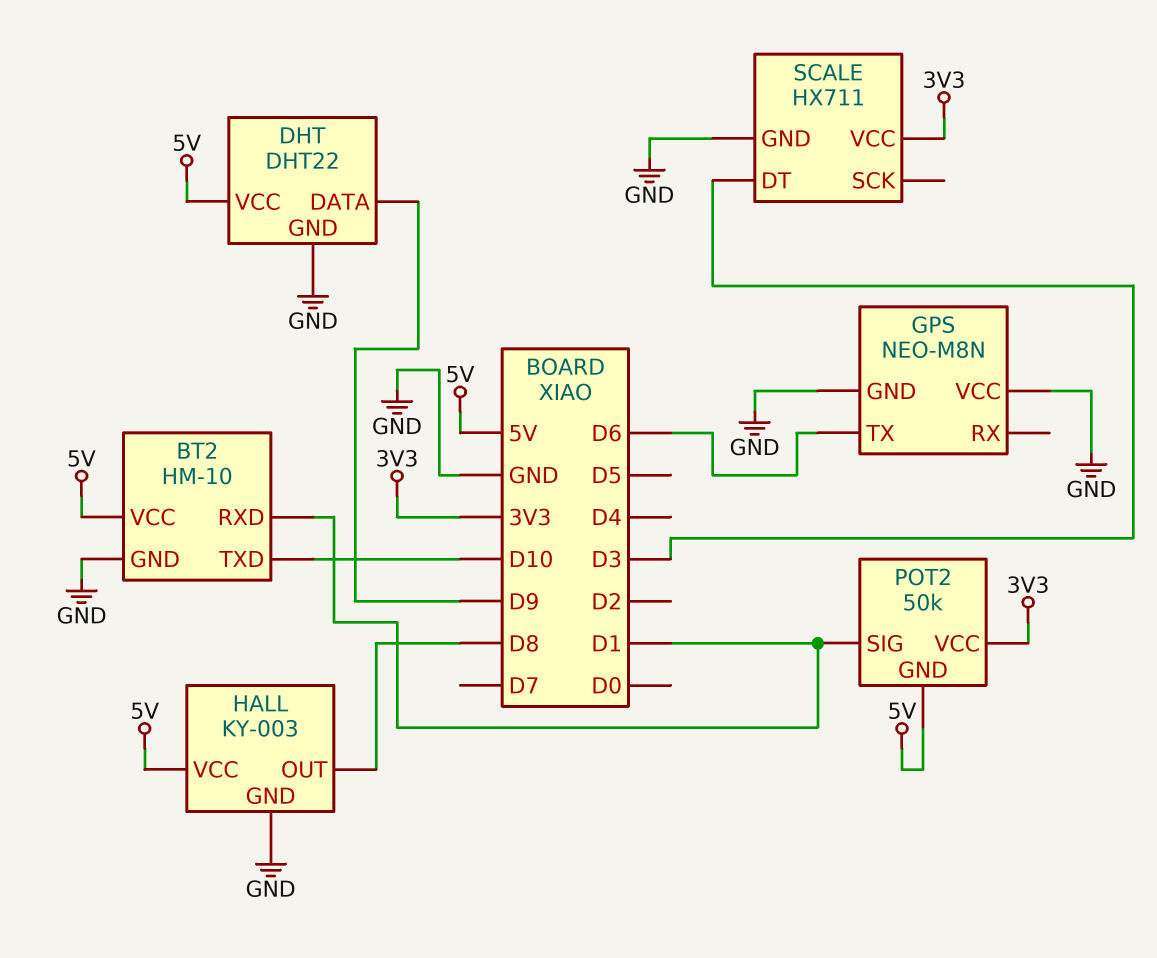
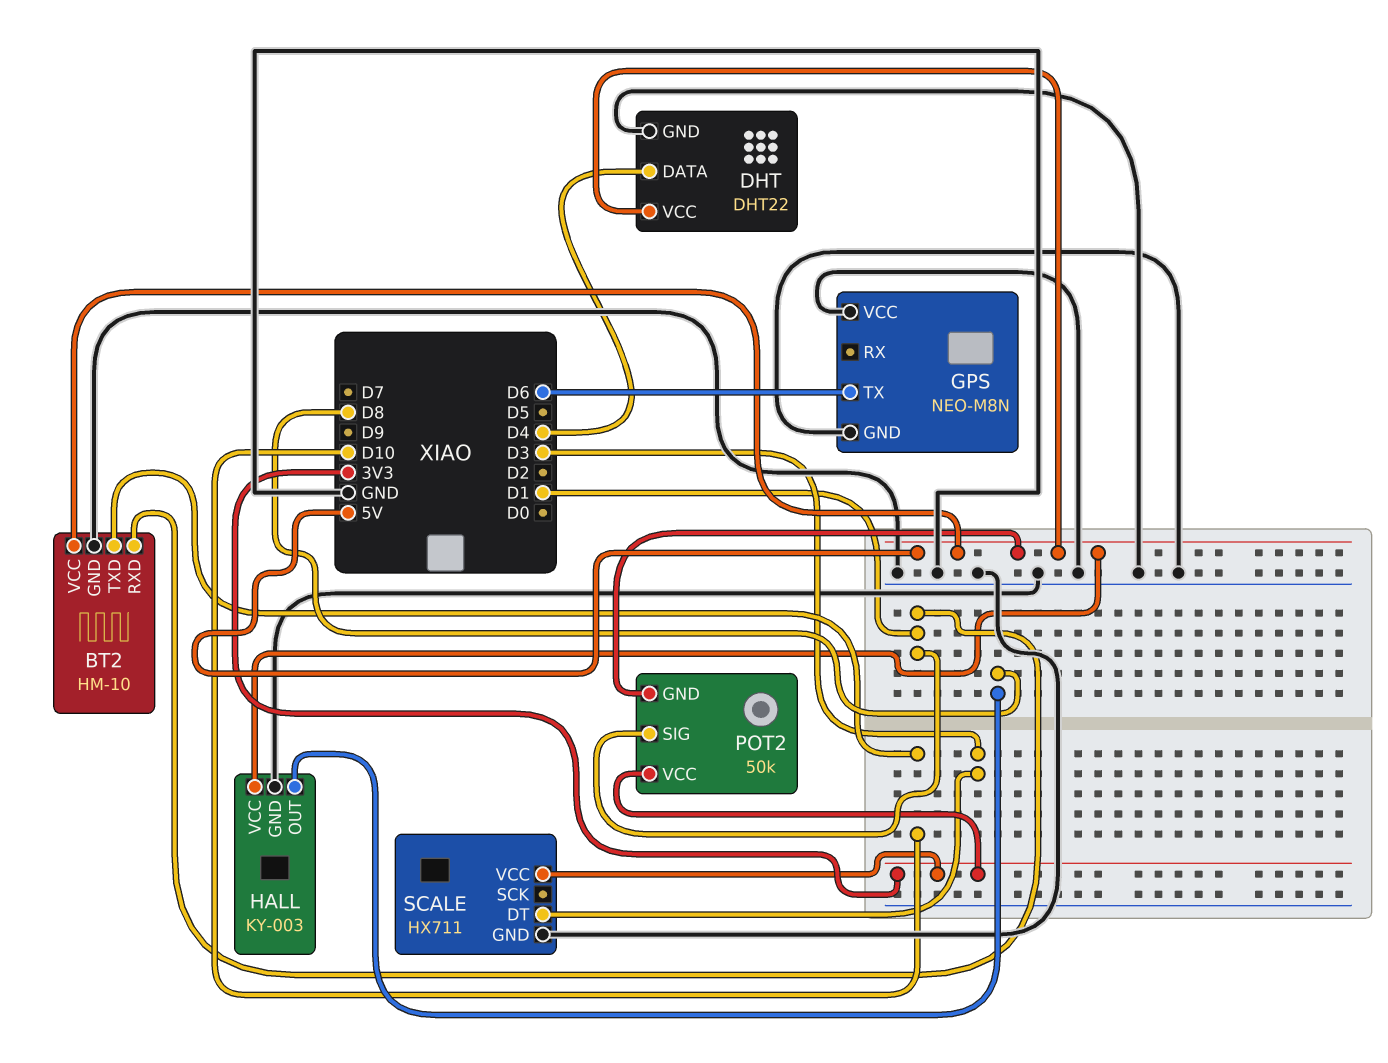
DHT pin DATA: D9 -> D4

